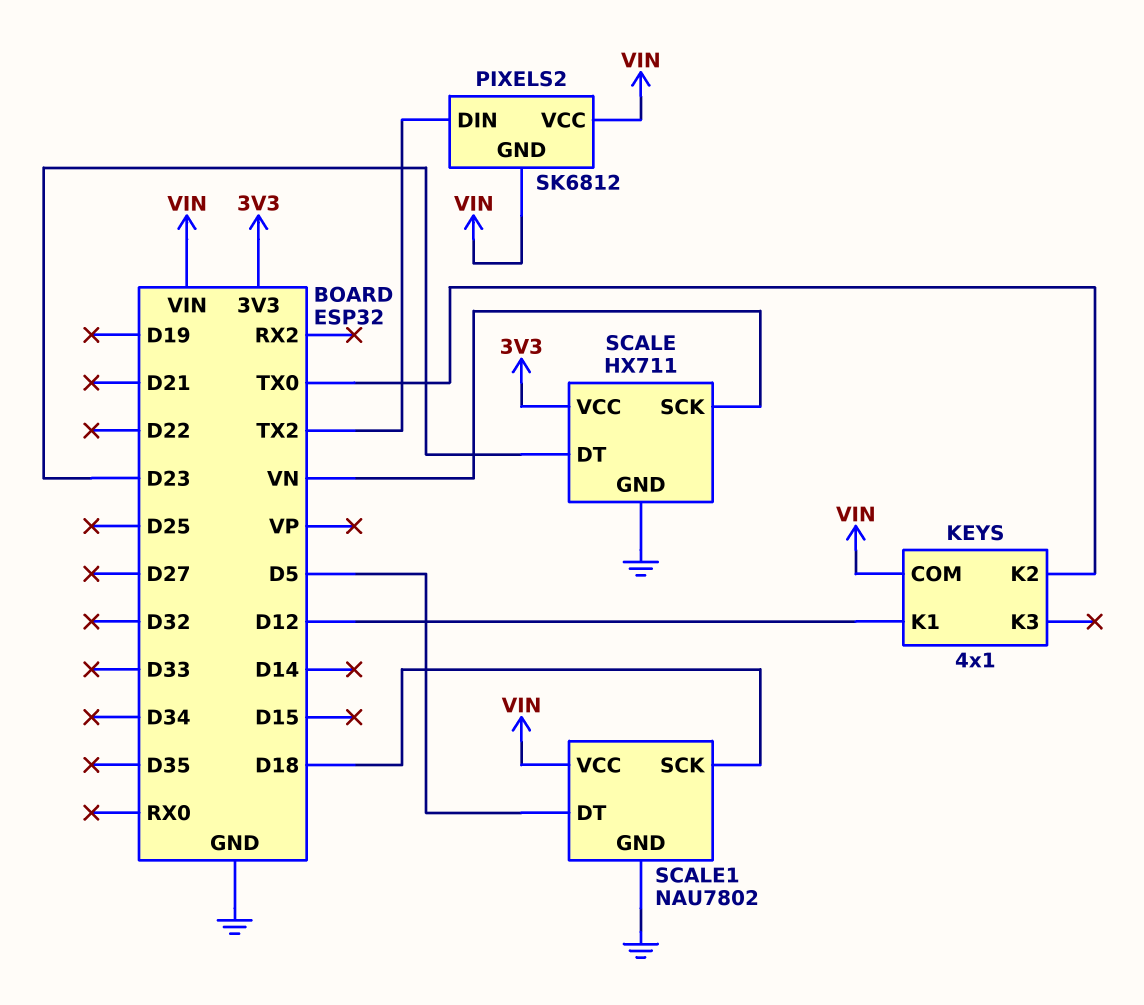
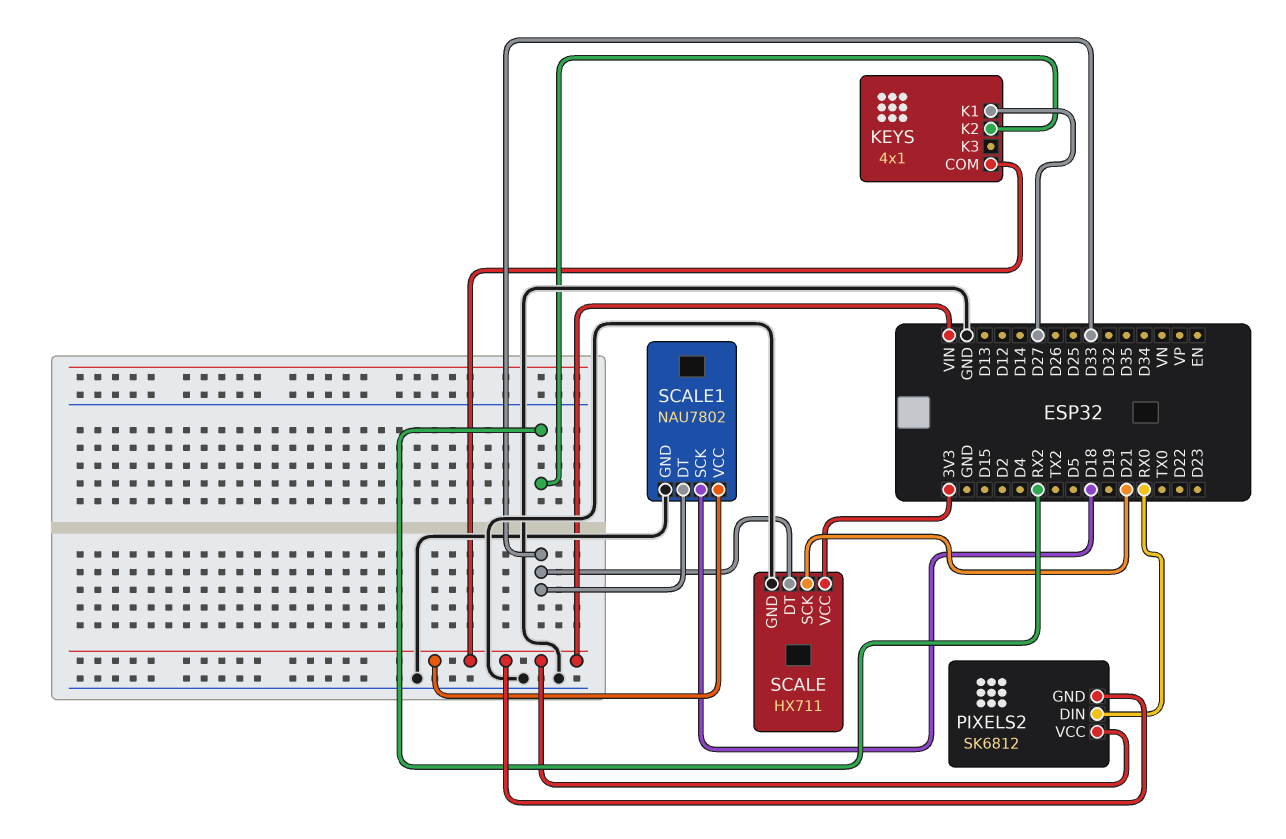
KEYS pin K1: D12 -> D27
KEYS pin K2: TX0 -> RX2
PIXELS2 pin DIN: TX2 -> RX0
SCALE pin DT: D23 -> D33
SCALE pin SCK: VN -> D21
SCALE1 pin DT: D5 -> D33

